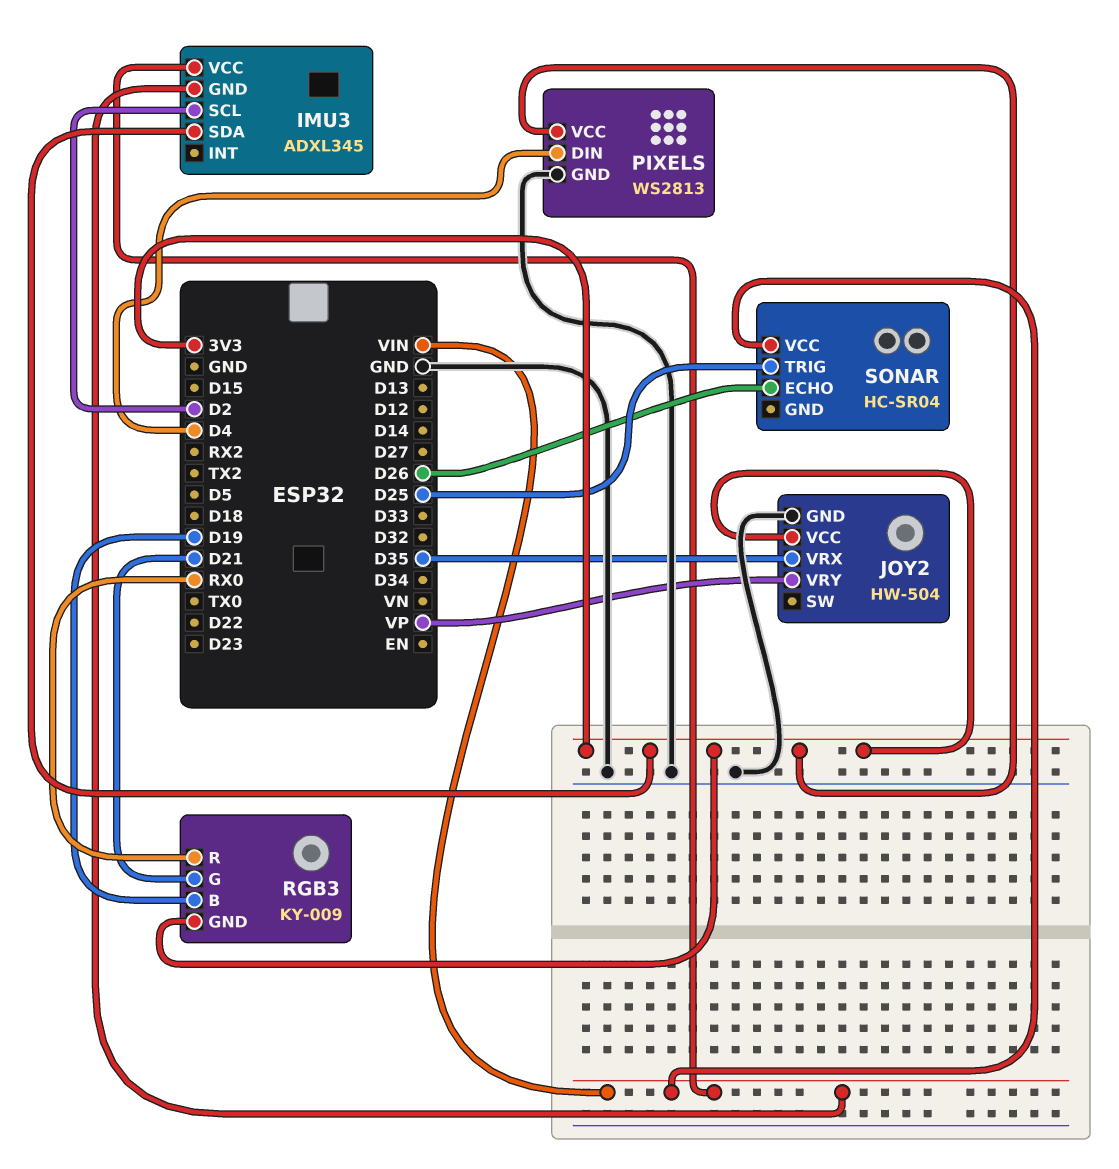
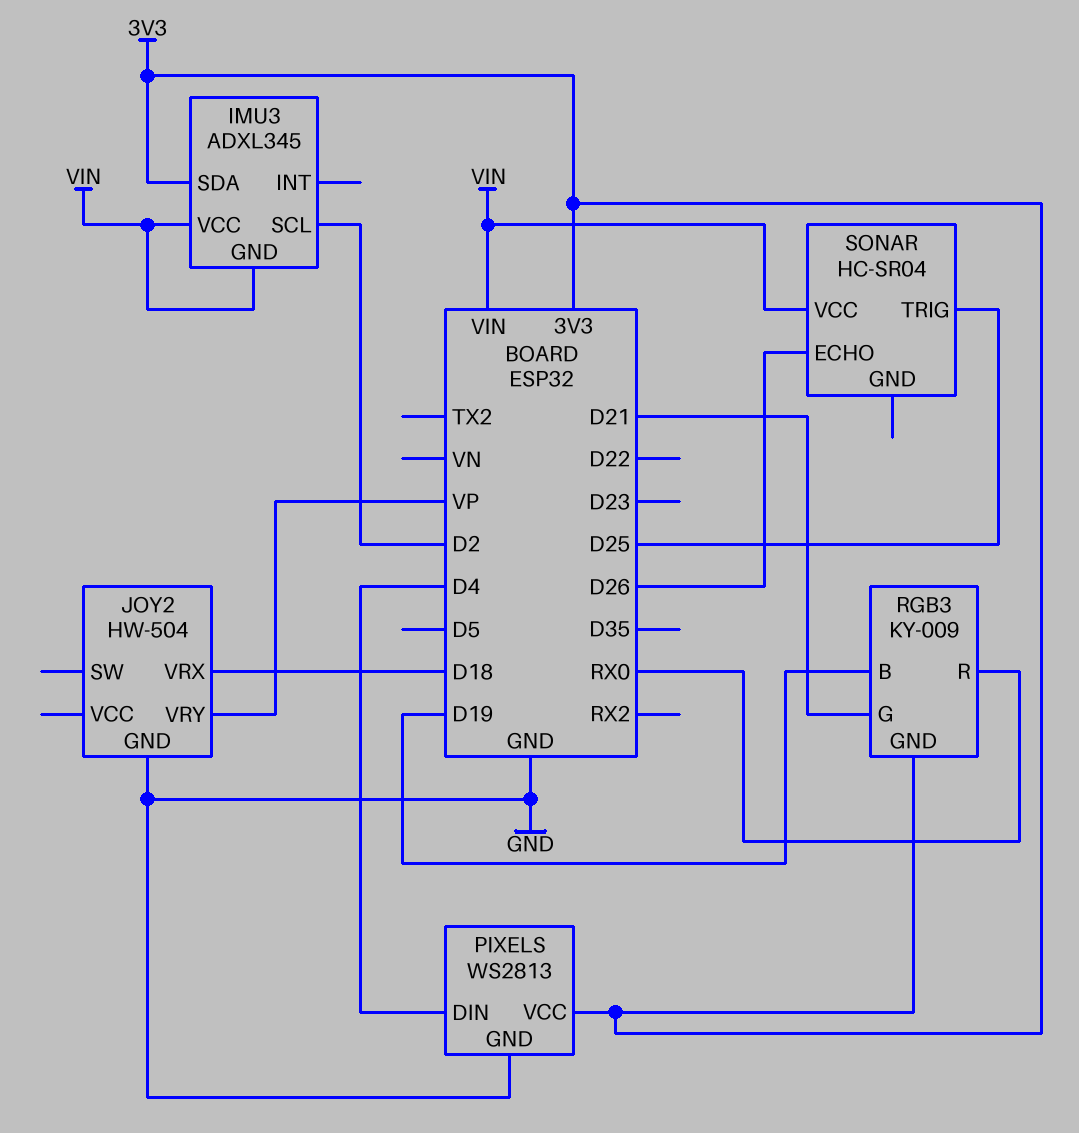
JOY2 pin VCC: 3V3 -> none
JOY2 pin VRX: D35 -> D18

